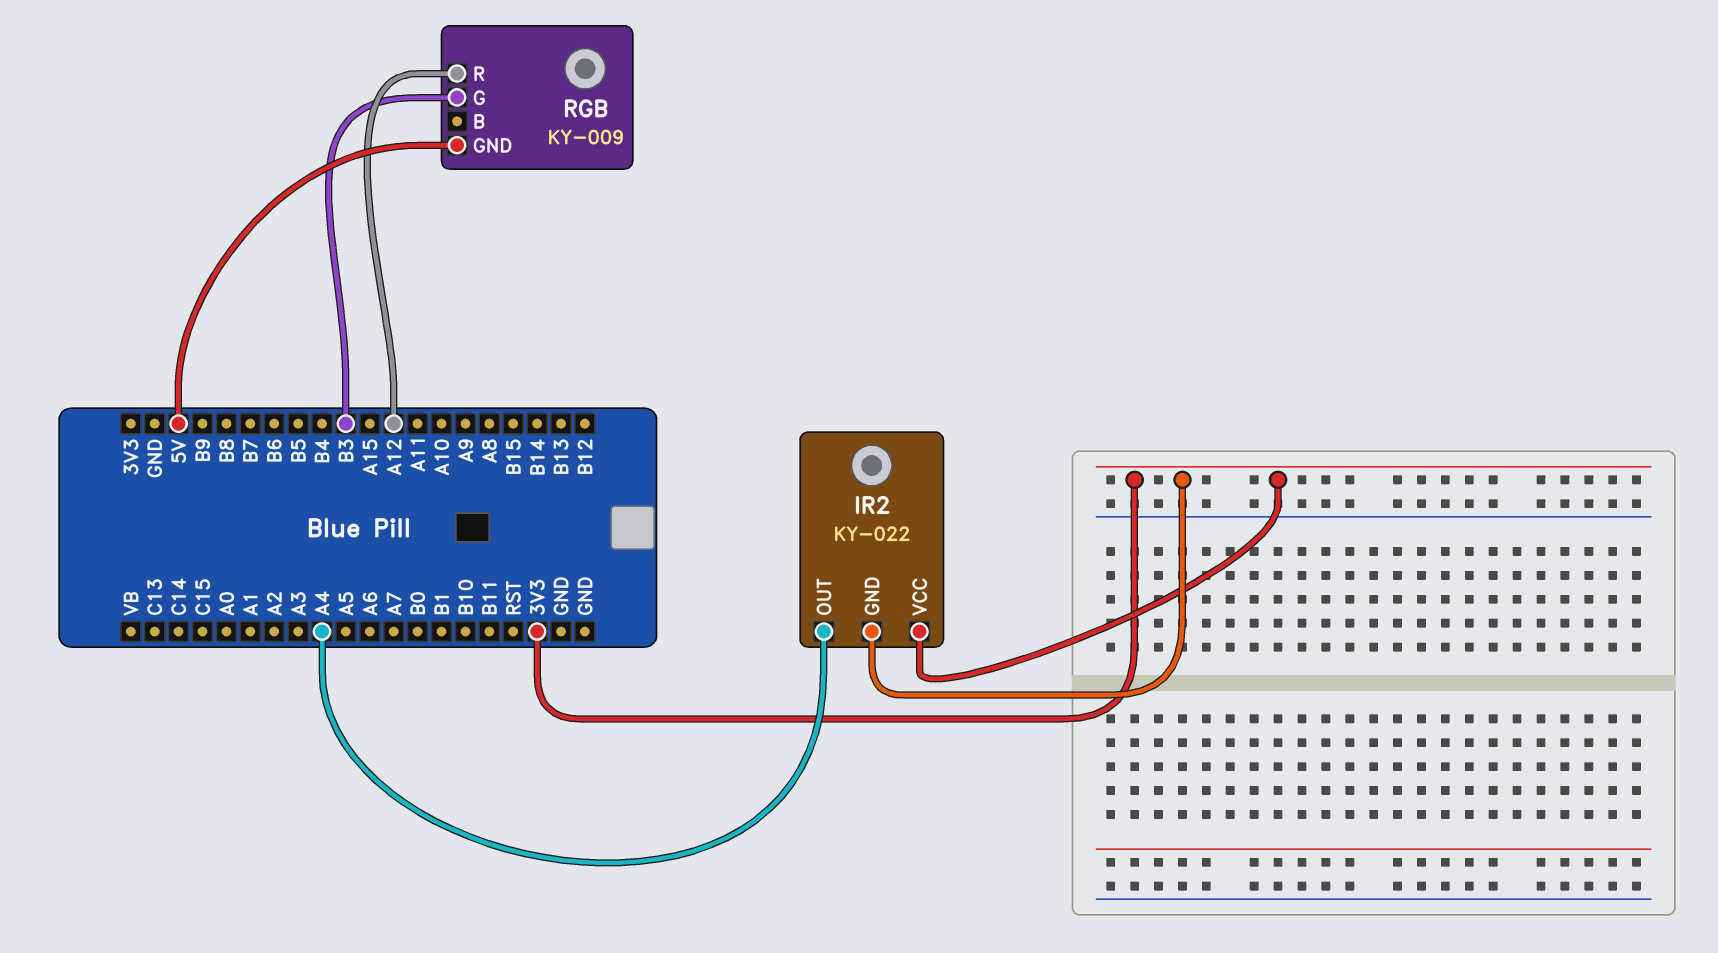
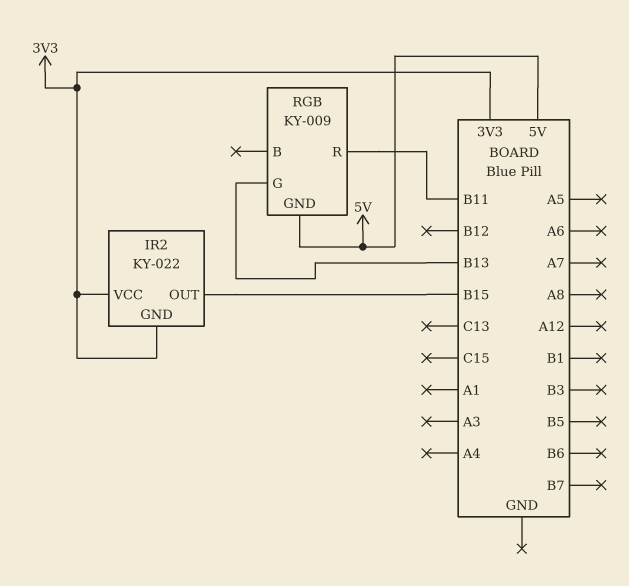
IR2 pin OUT: A4 -> B15
RGB pin G: B3 -> B13
RGB pin R: A12 -> B11

